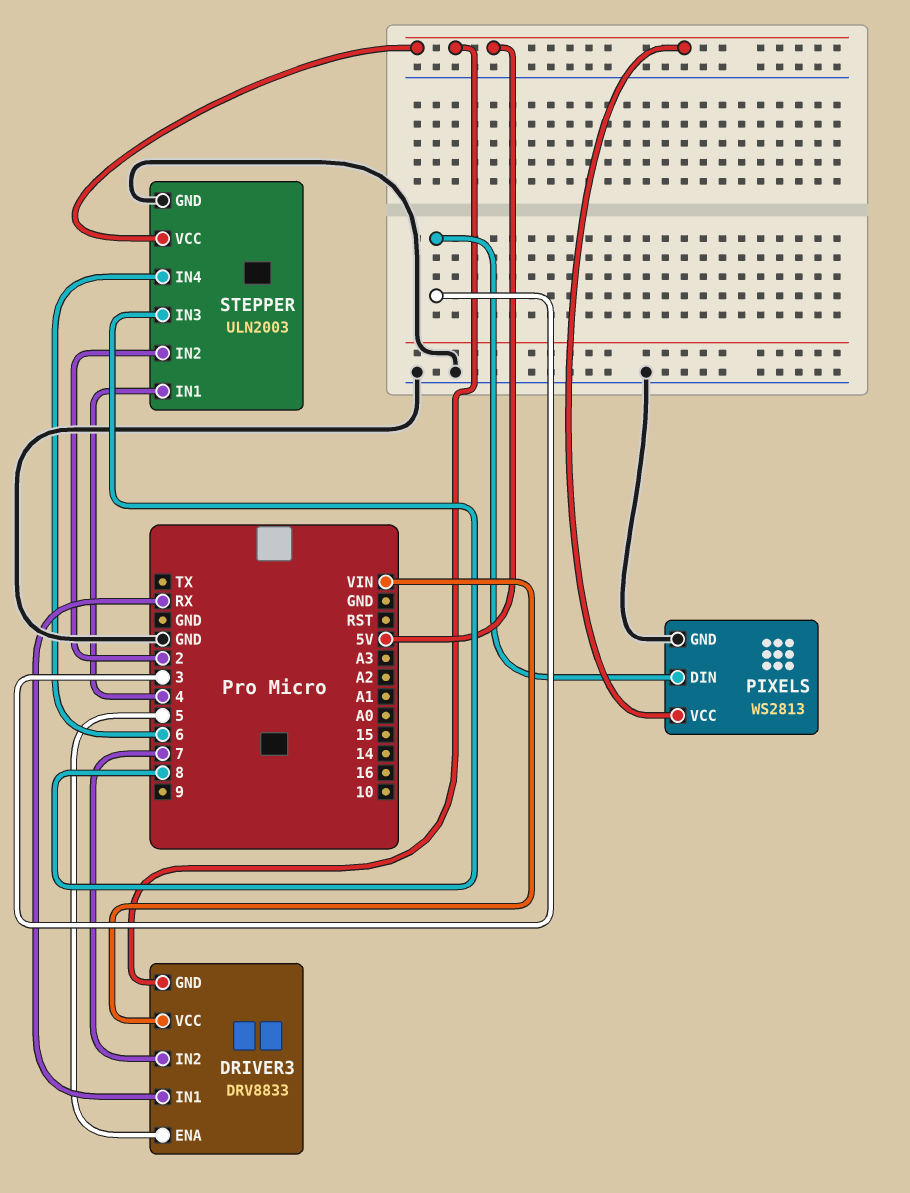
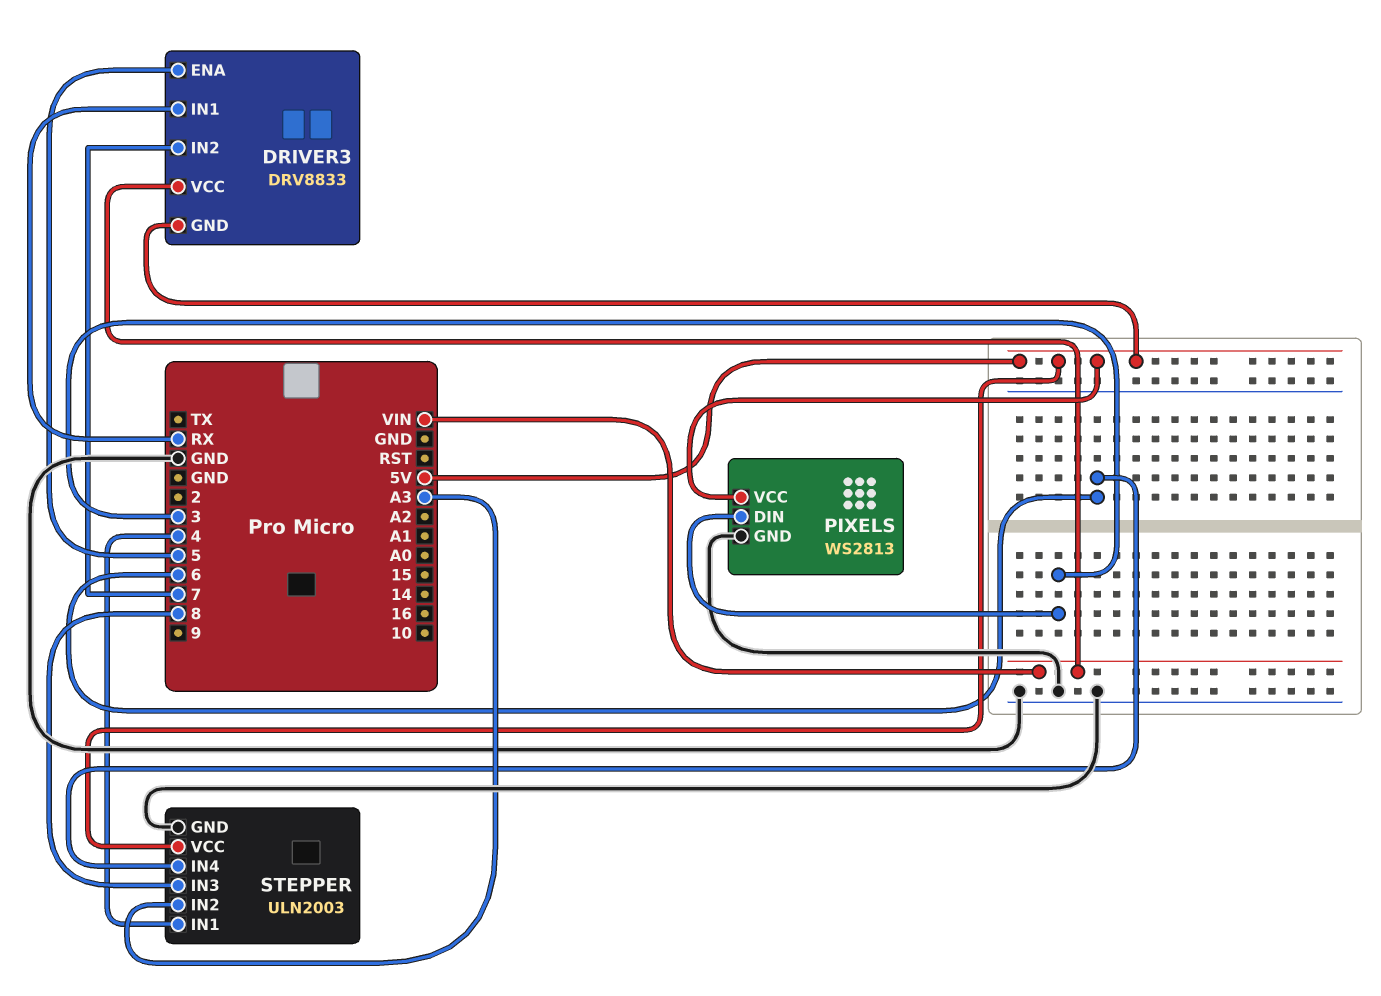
STEPPER pin IN2: 2 -> A3

